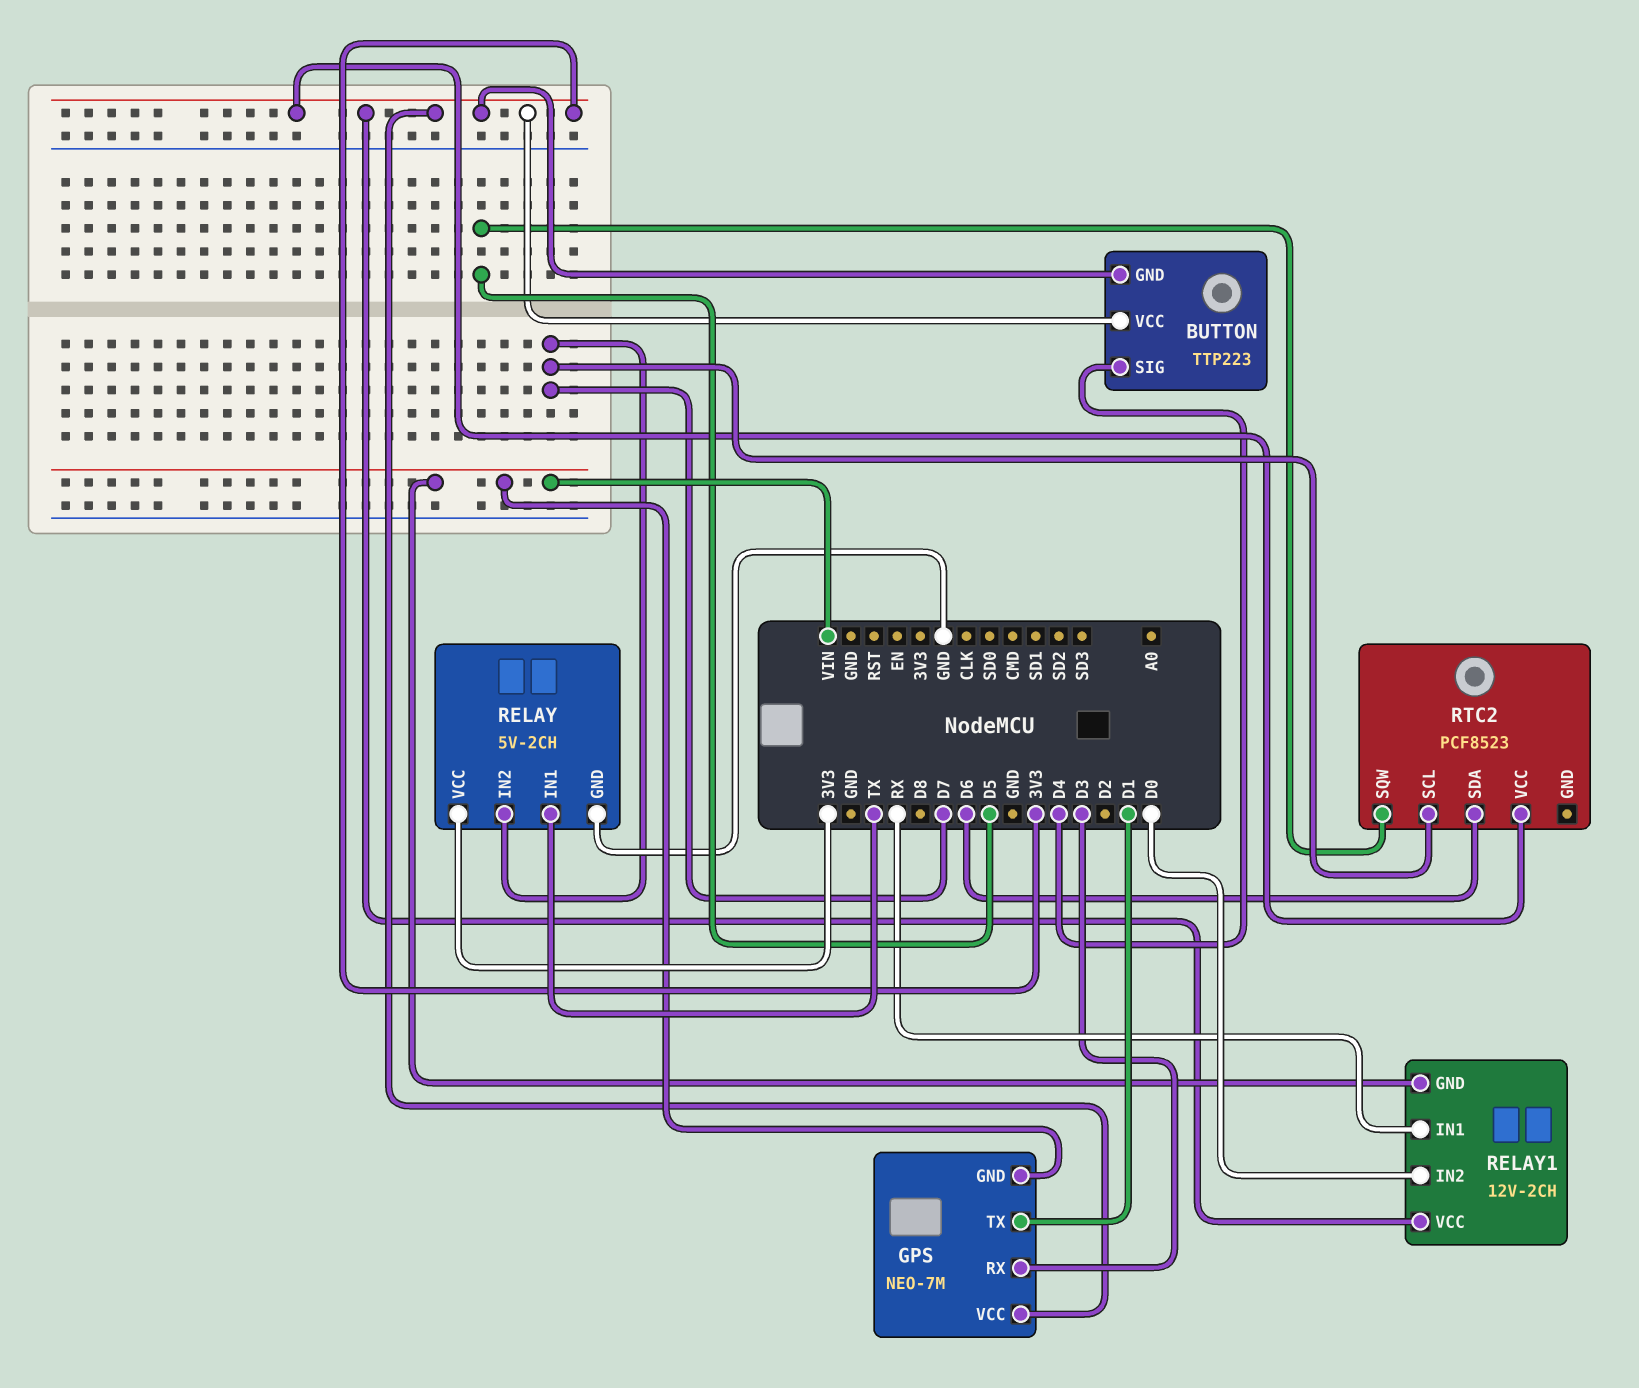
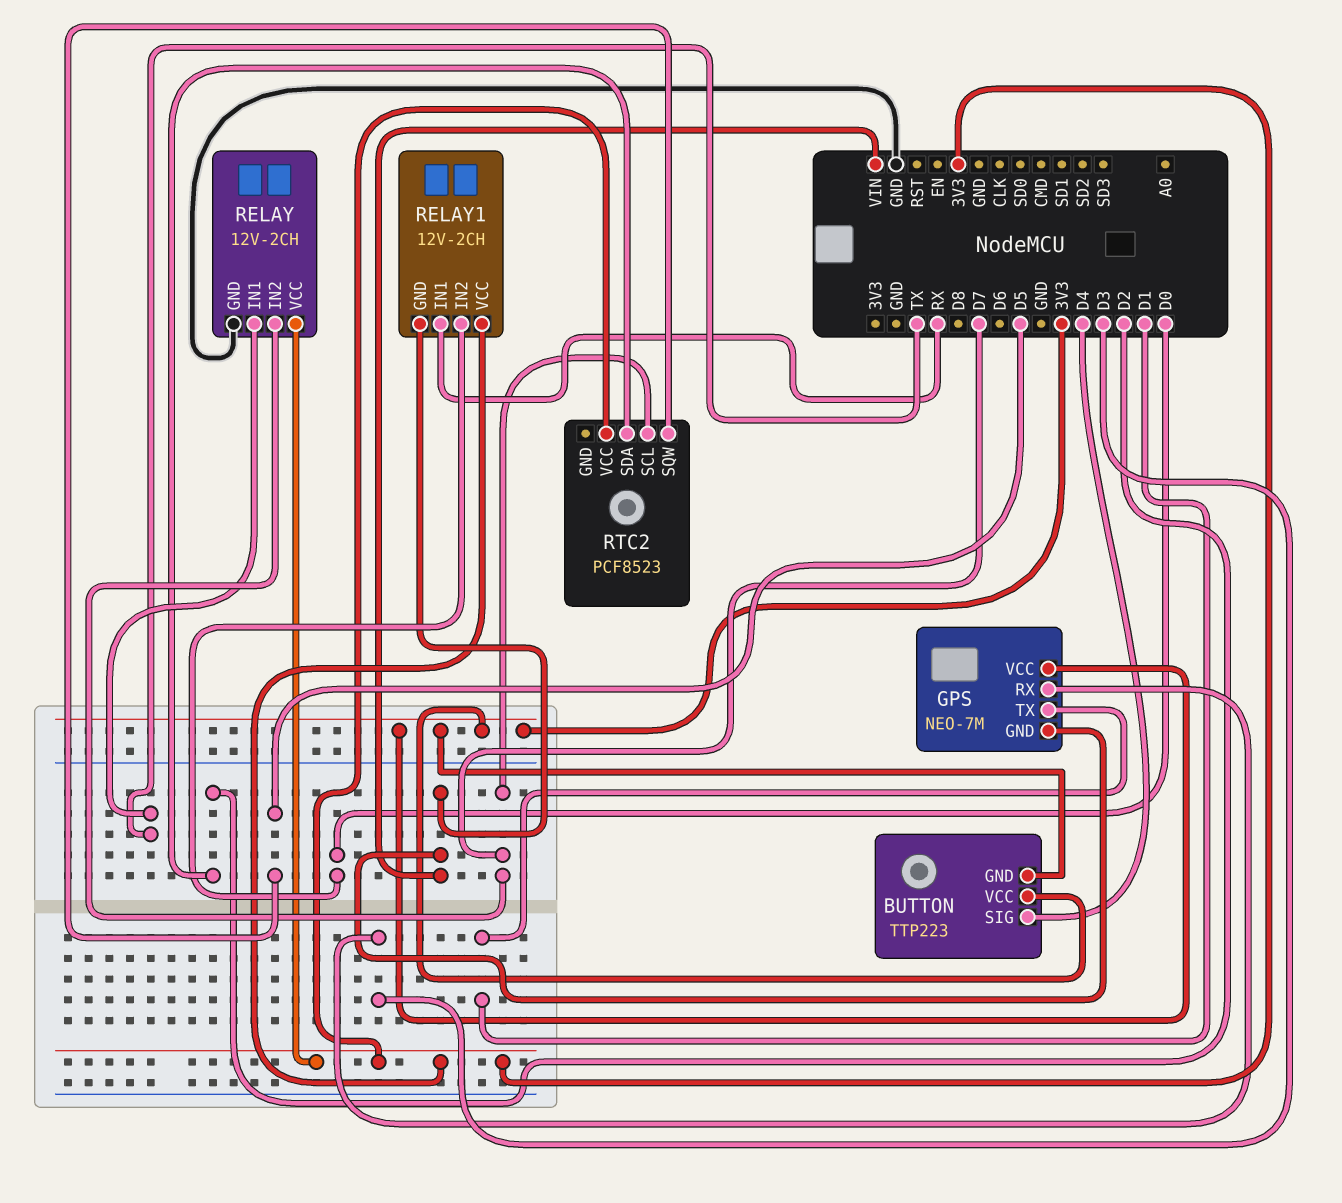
RELAY: 5V-2CH -> 12V-2CH
RTC2 pin SDA: D6 -> D2

